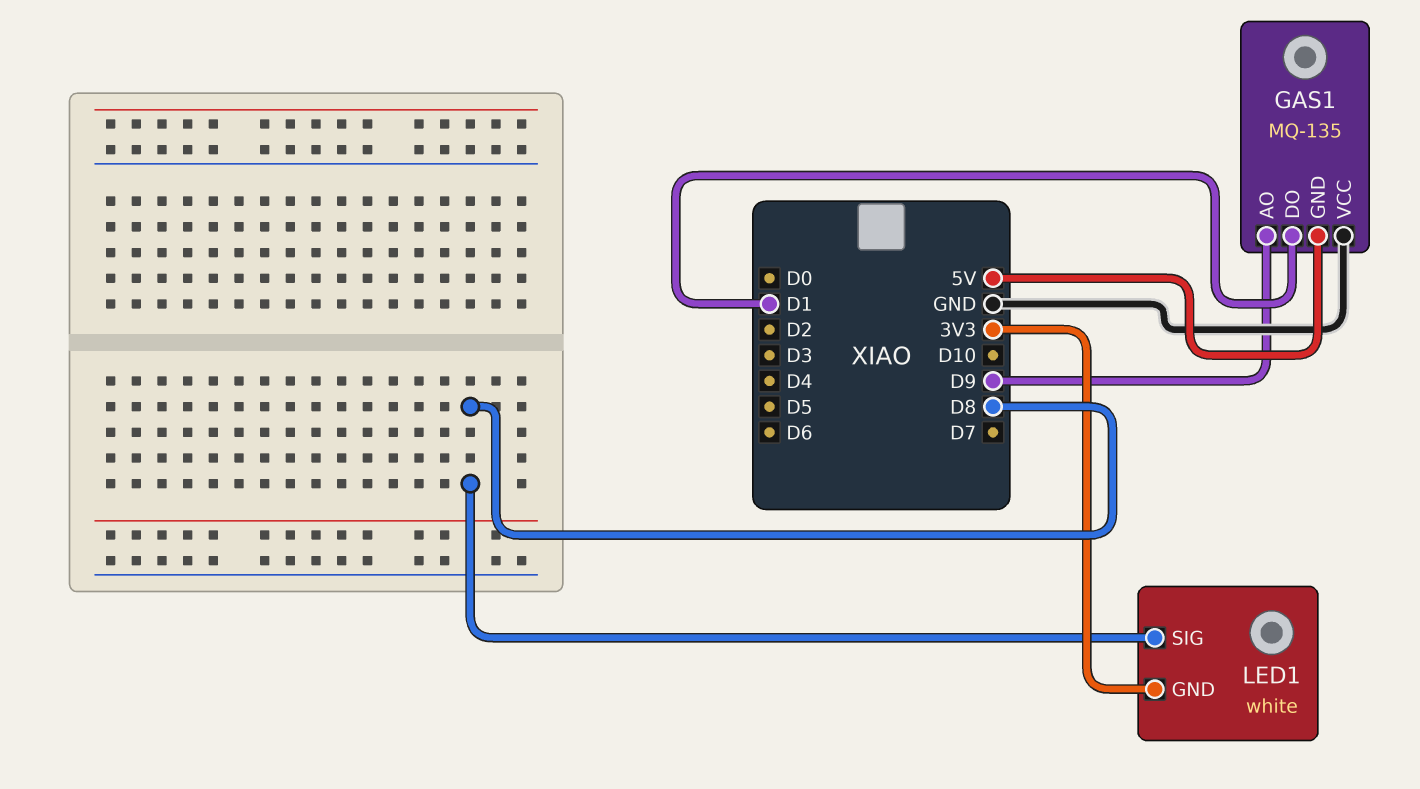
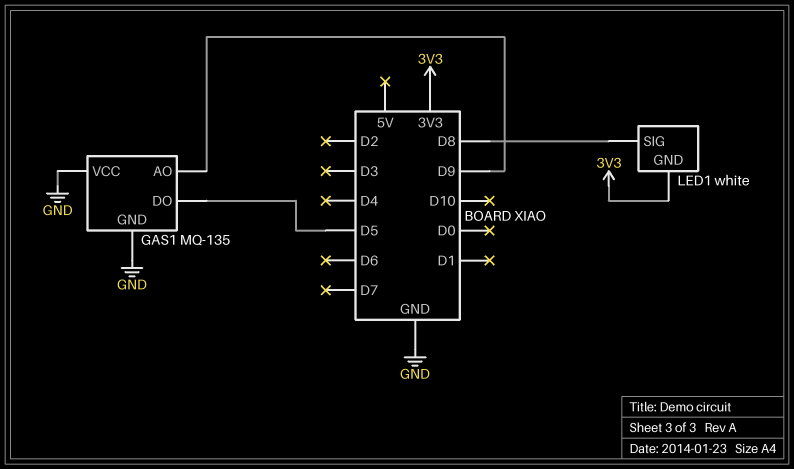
GAS1 pin DO: D1 -> D5
GAS1 pin GND: 5V -> GND

